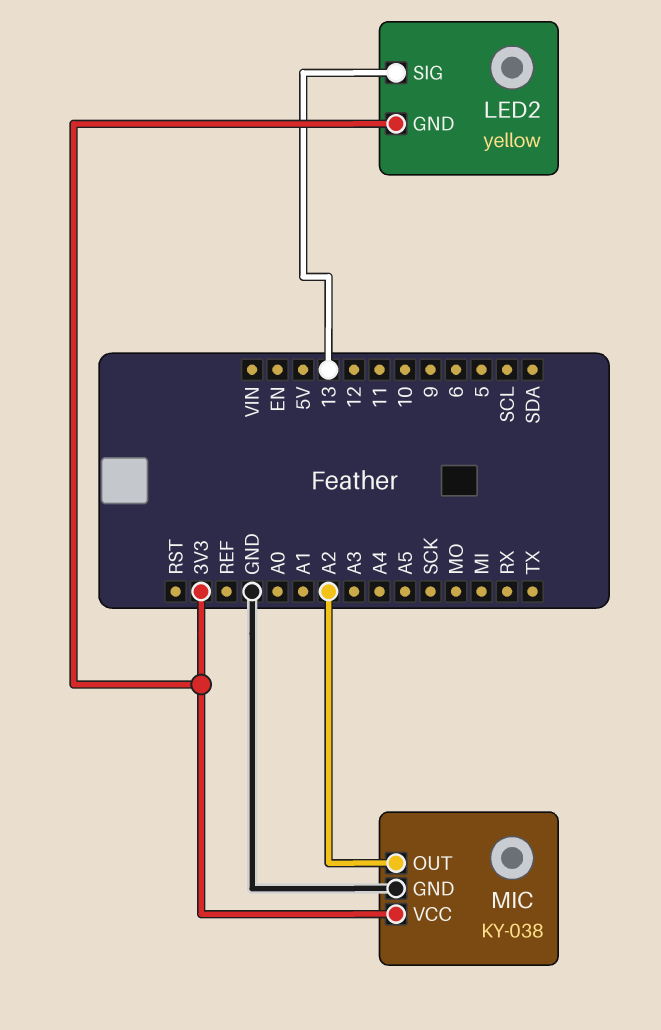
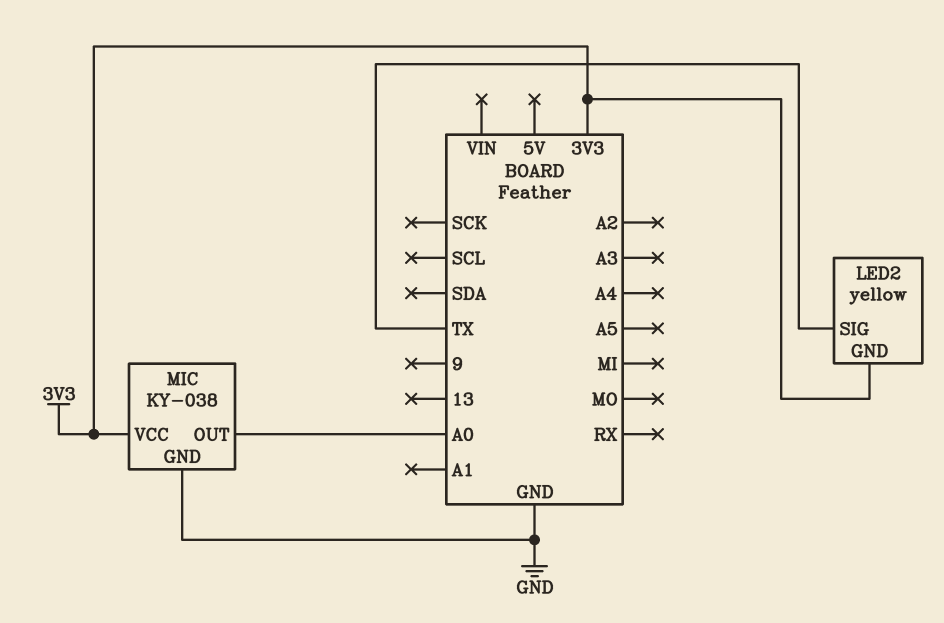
LED2 pin SIG: 13 -> TX
MIC pin OUT: A2 -> A0

